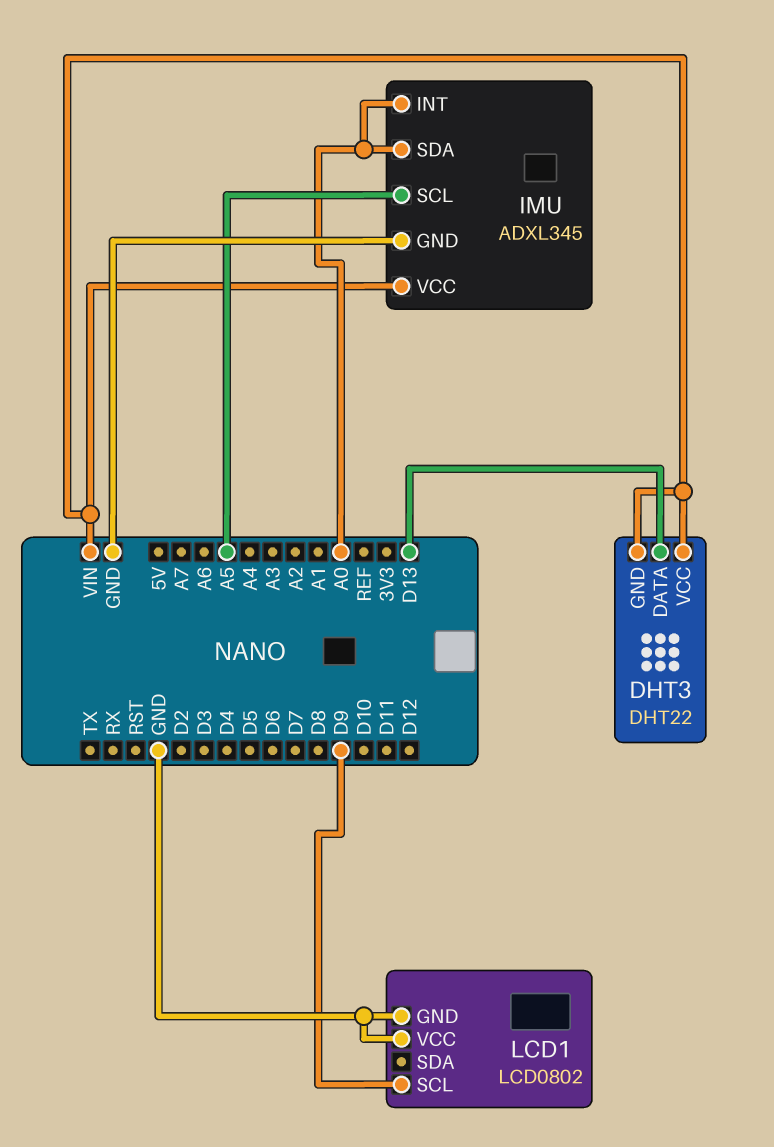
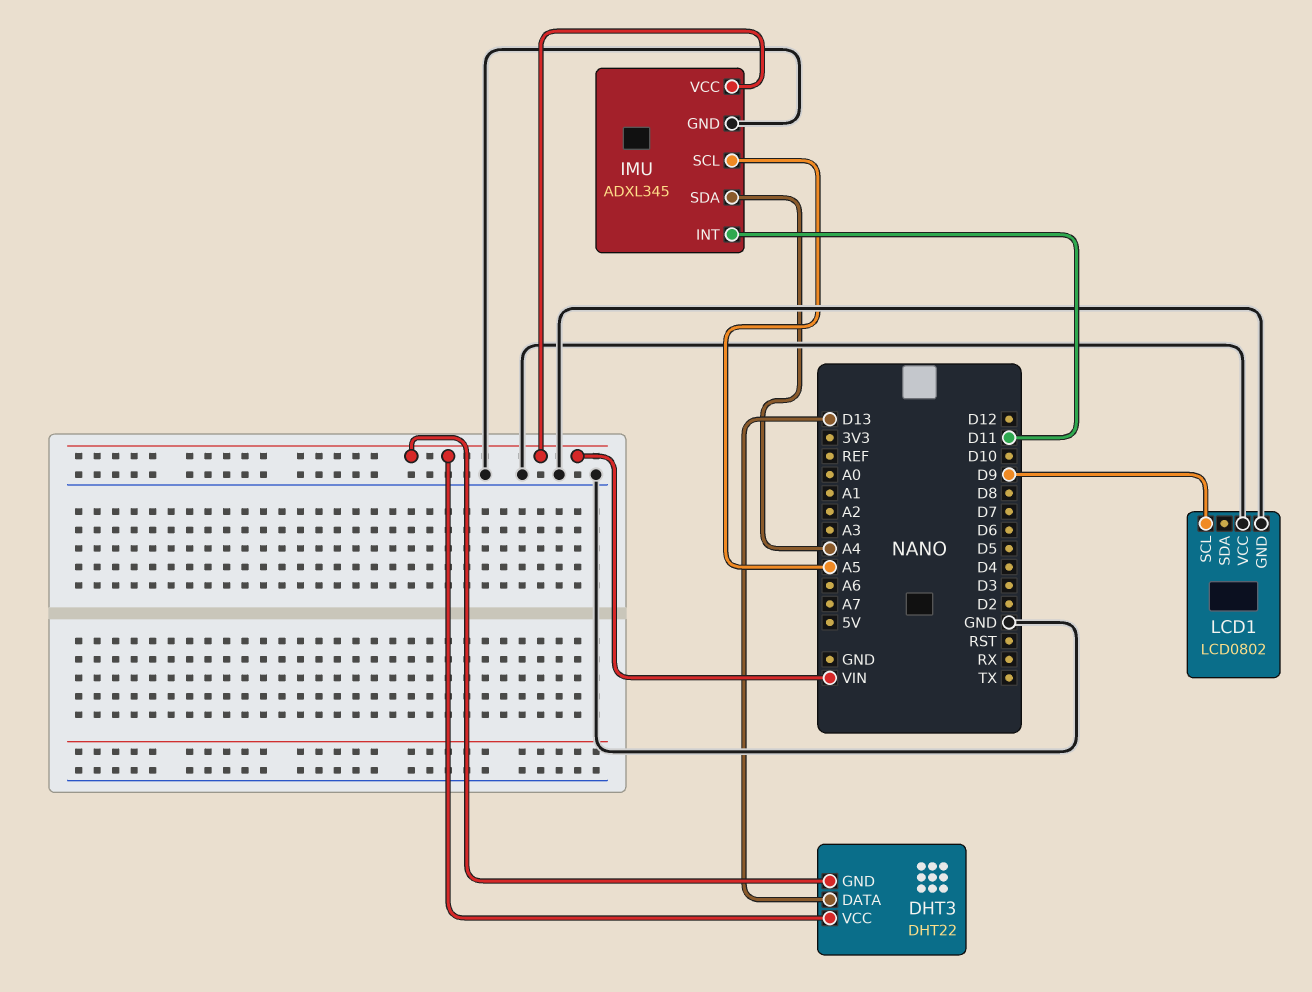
IMU pin INT: A0 -> D11
IMU pin SDA: A0 -> A4

